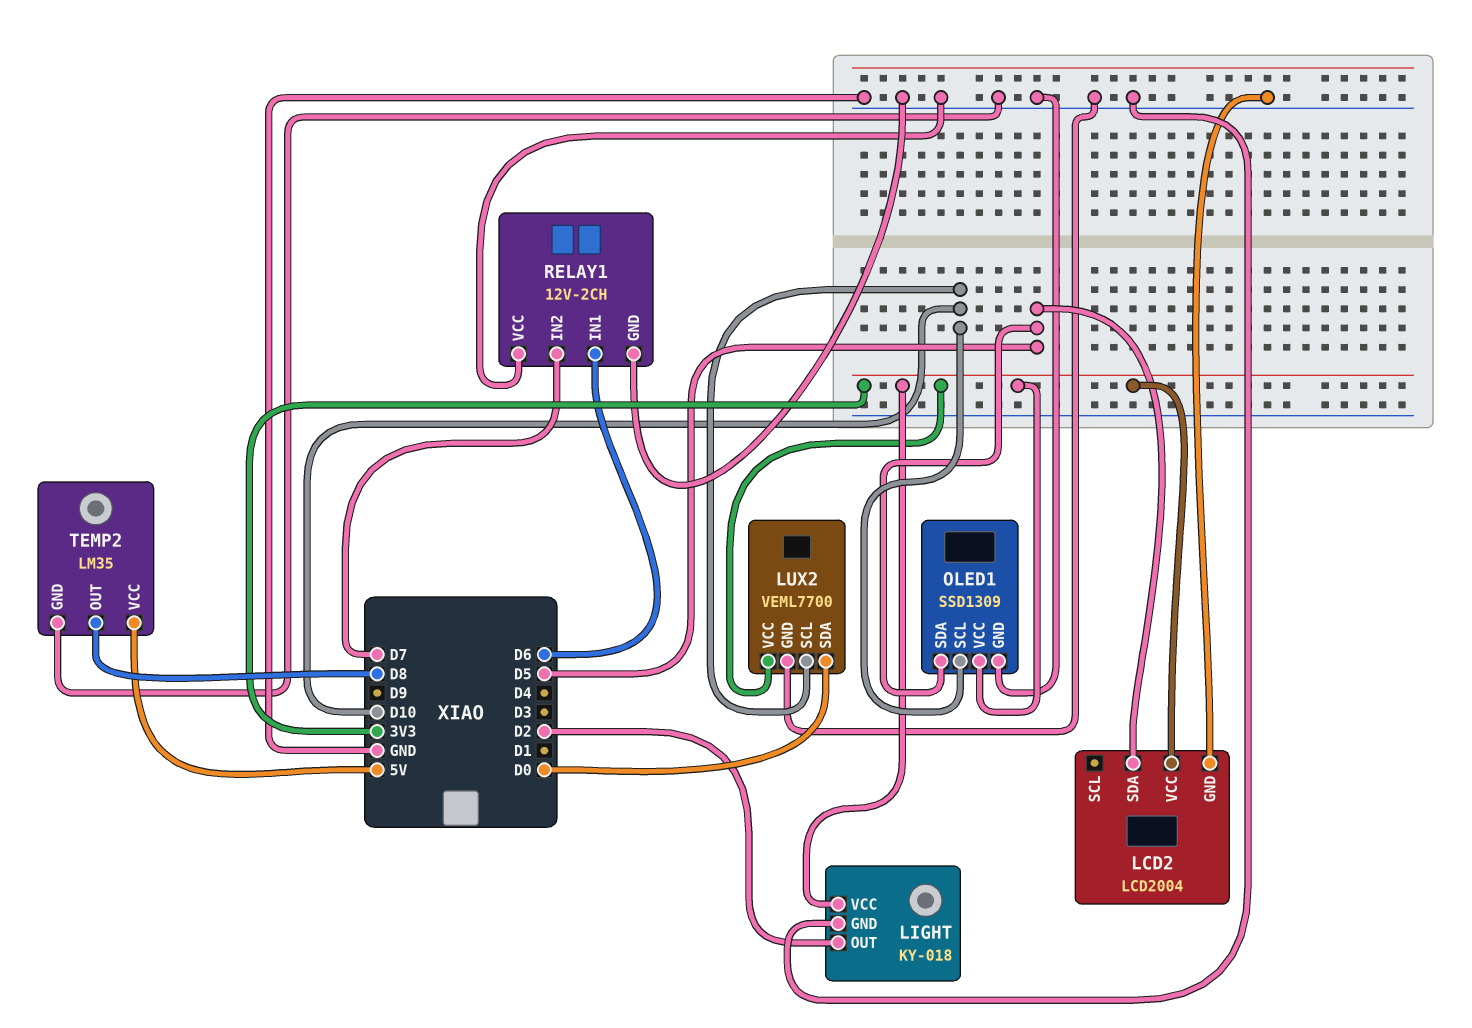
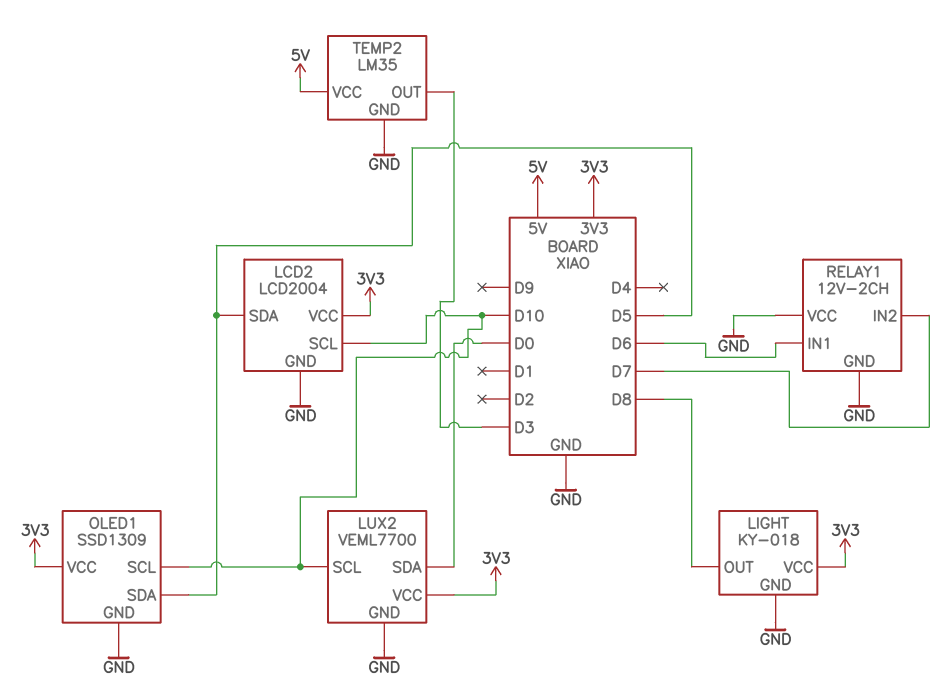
LCD2 pin SCL: none -> D10
LIGHT pin OUT: D2 -> D8
TEMP2 pin OUT: D8 -> D3

